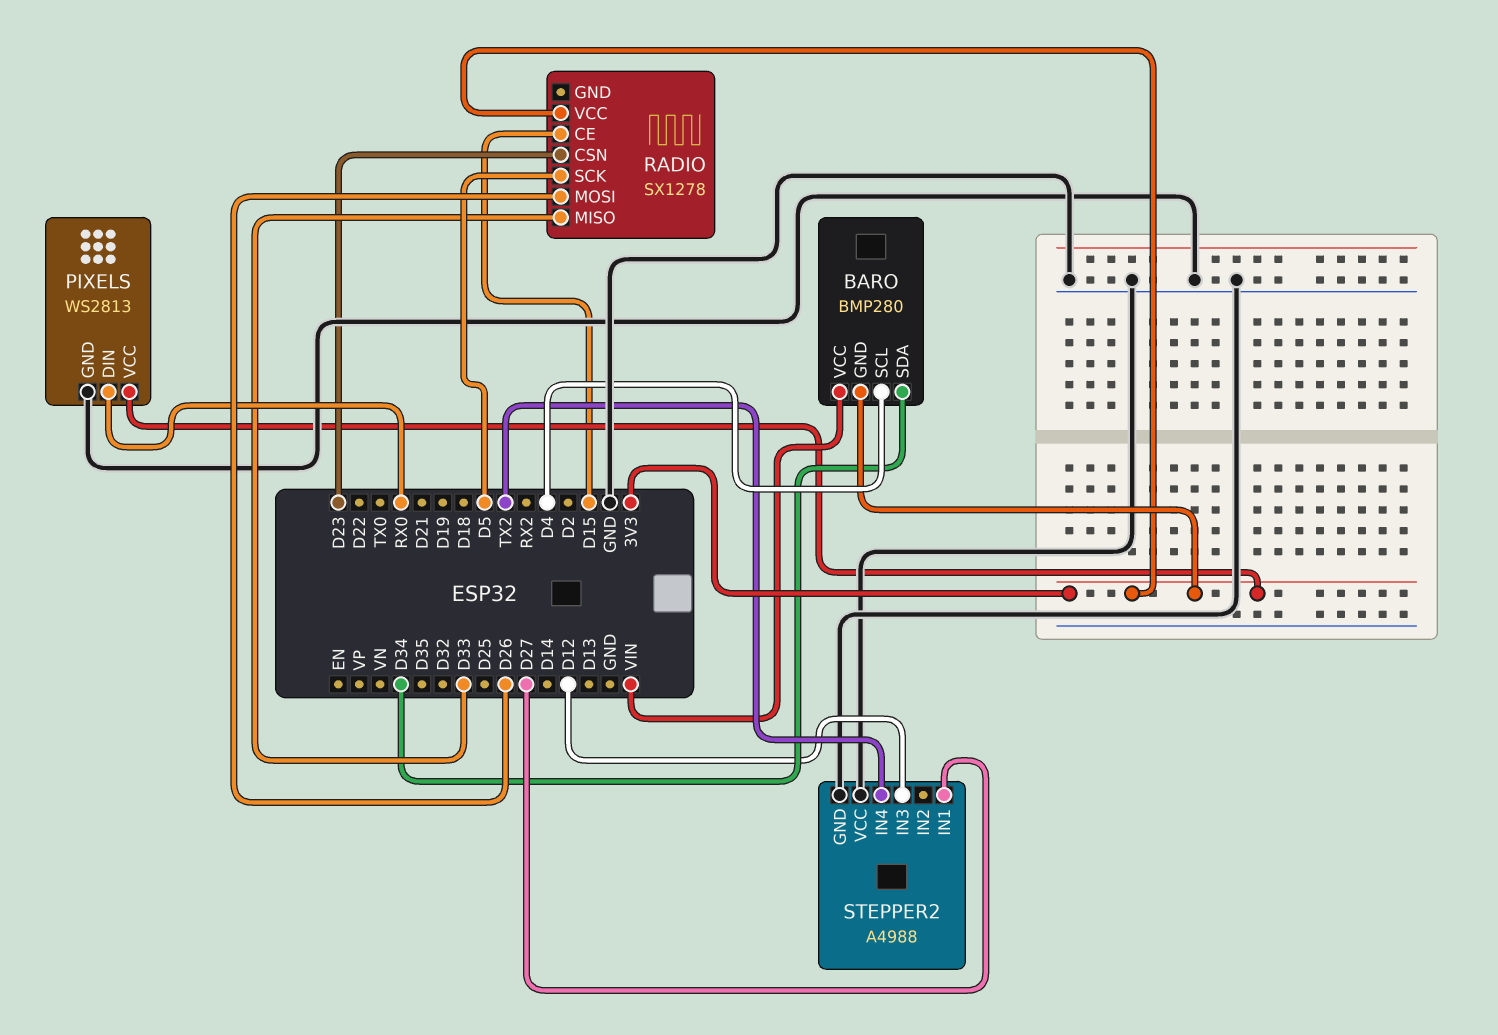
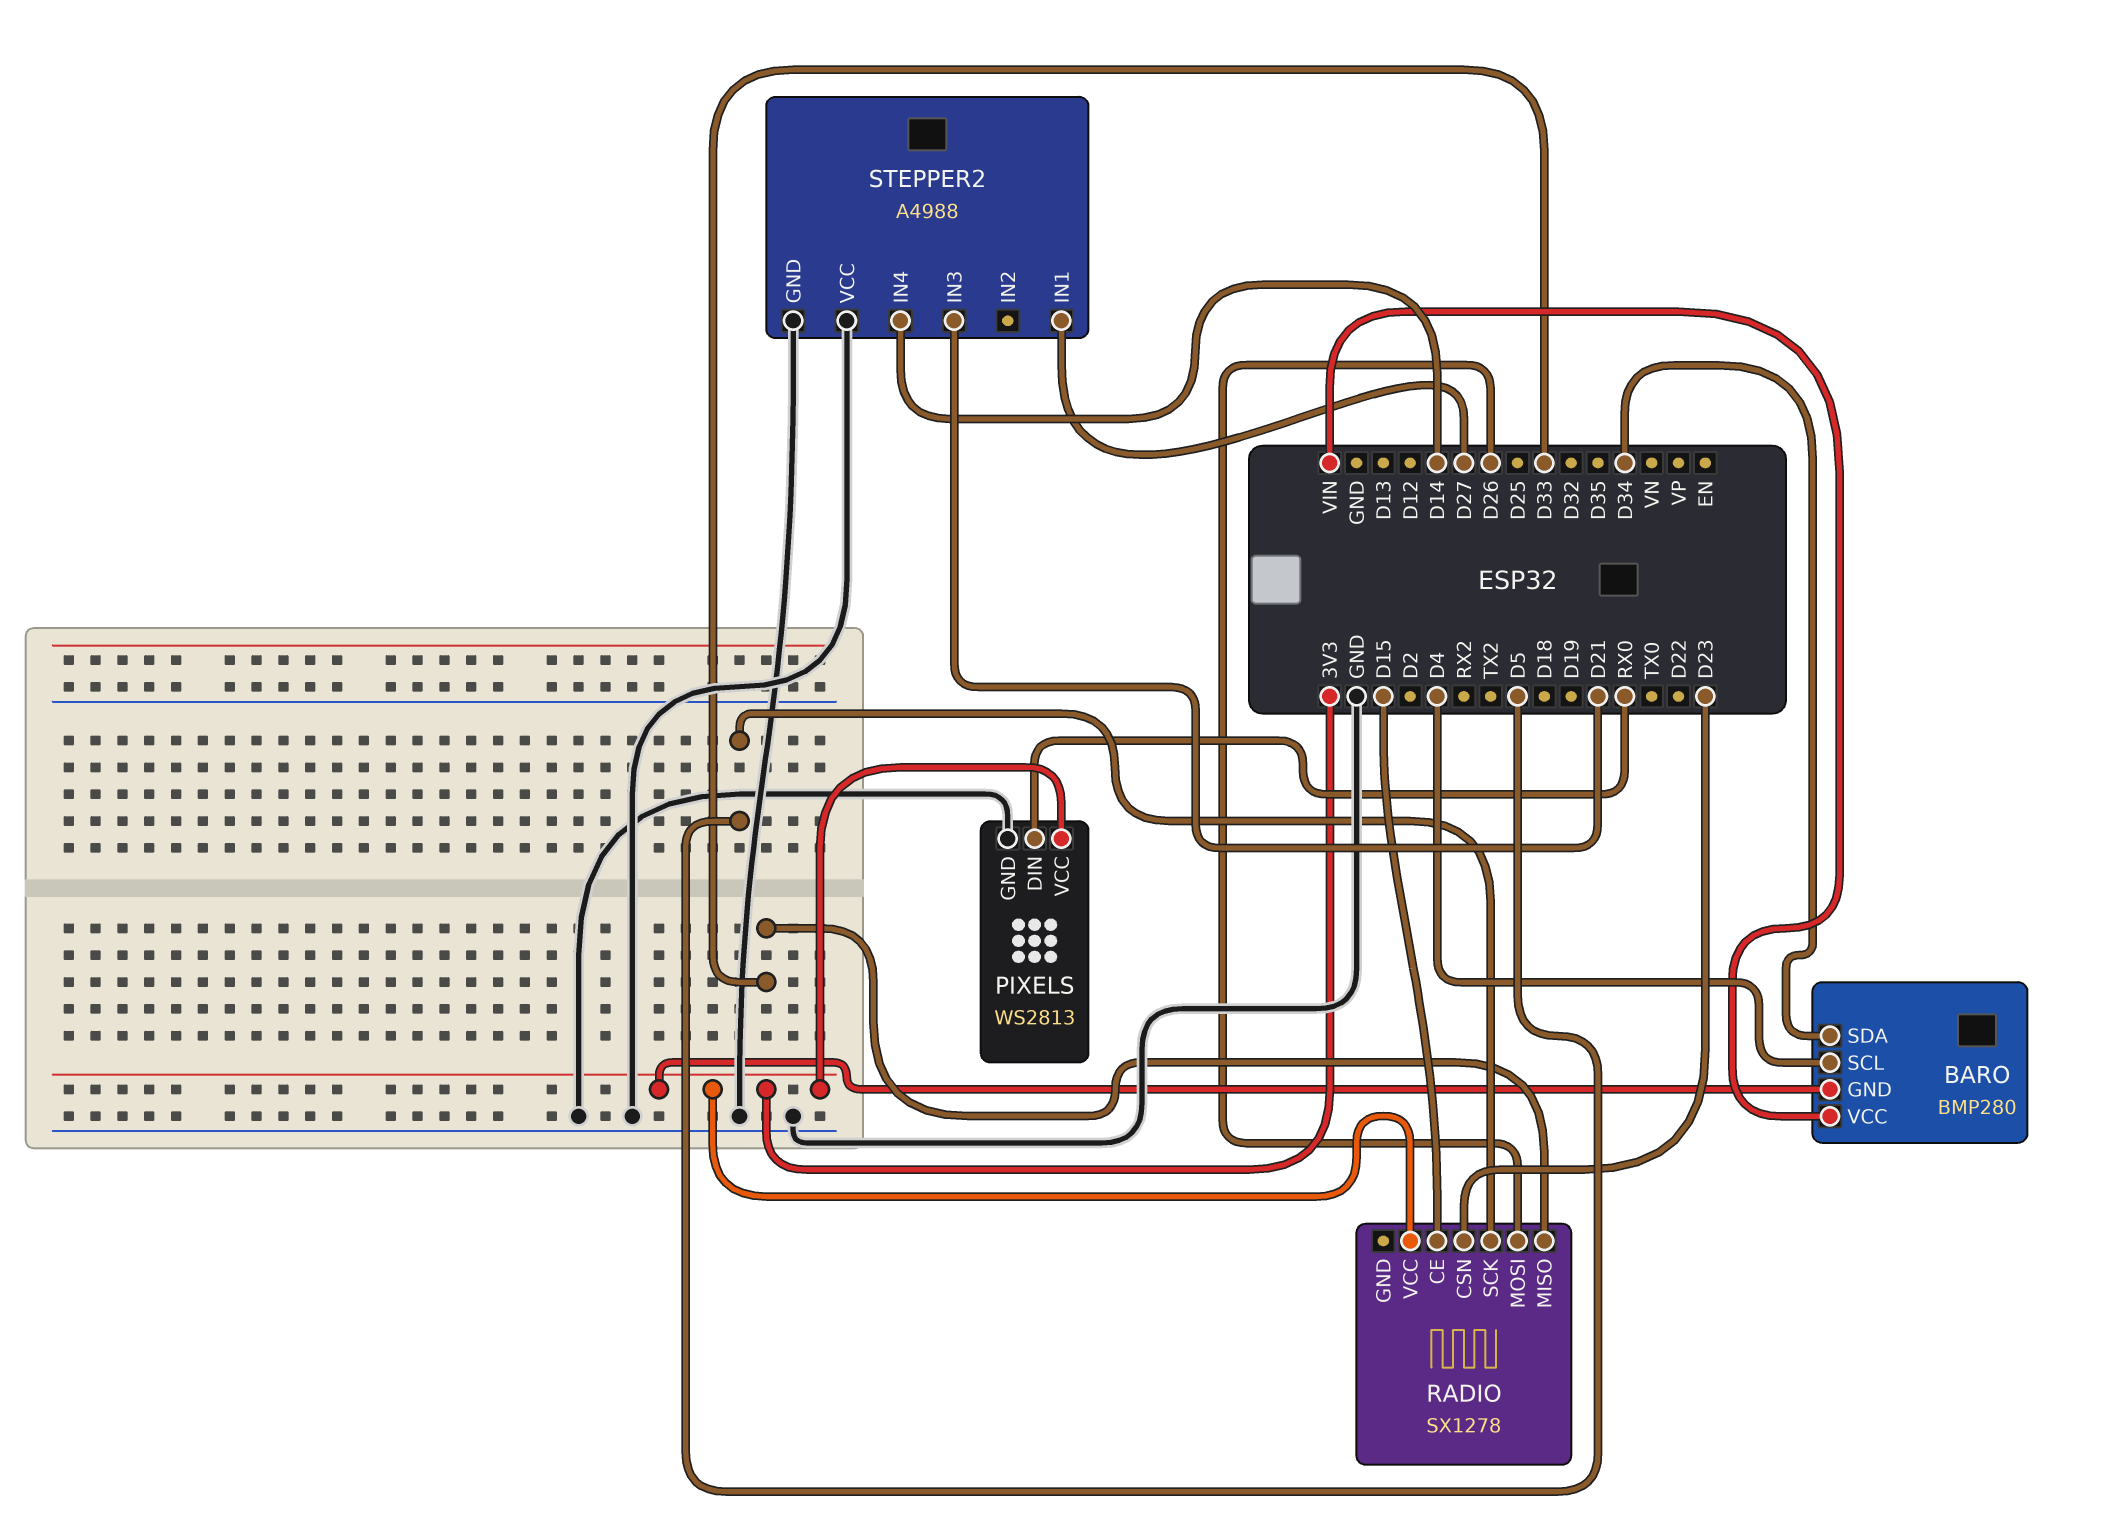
STEPPER2 pin IN3: D12 -> D21
STEPPER2 pin IN4: TX2 -> D14

